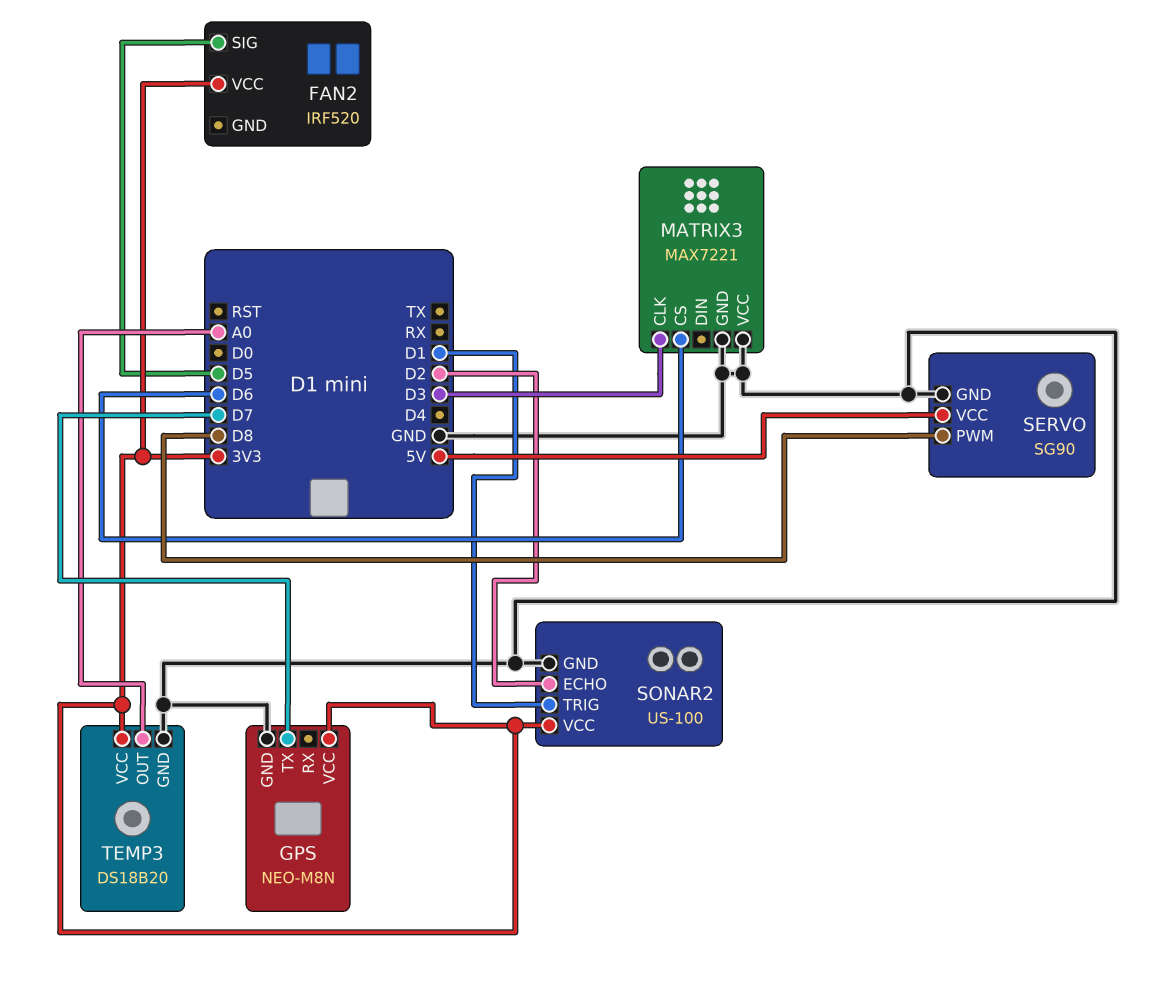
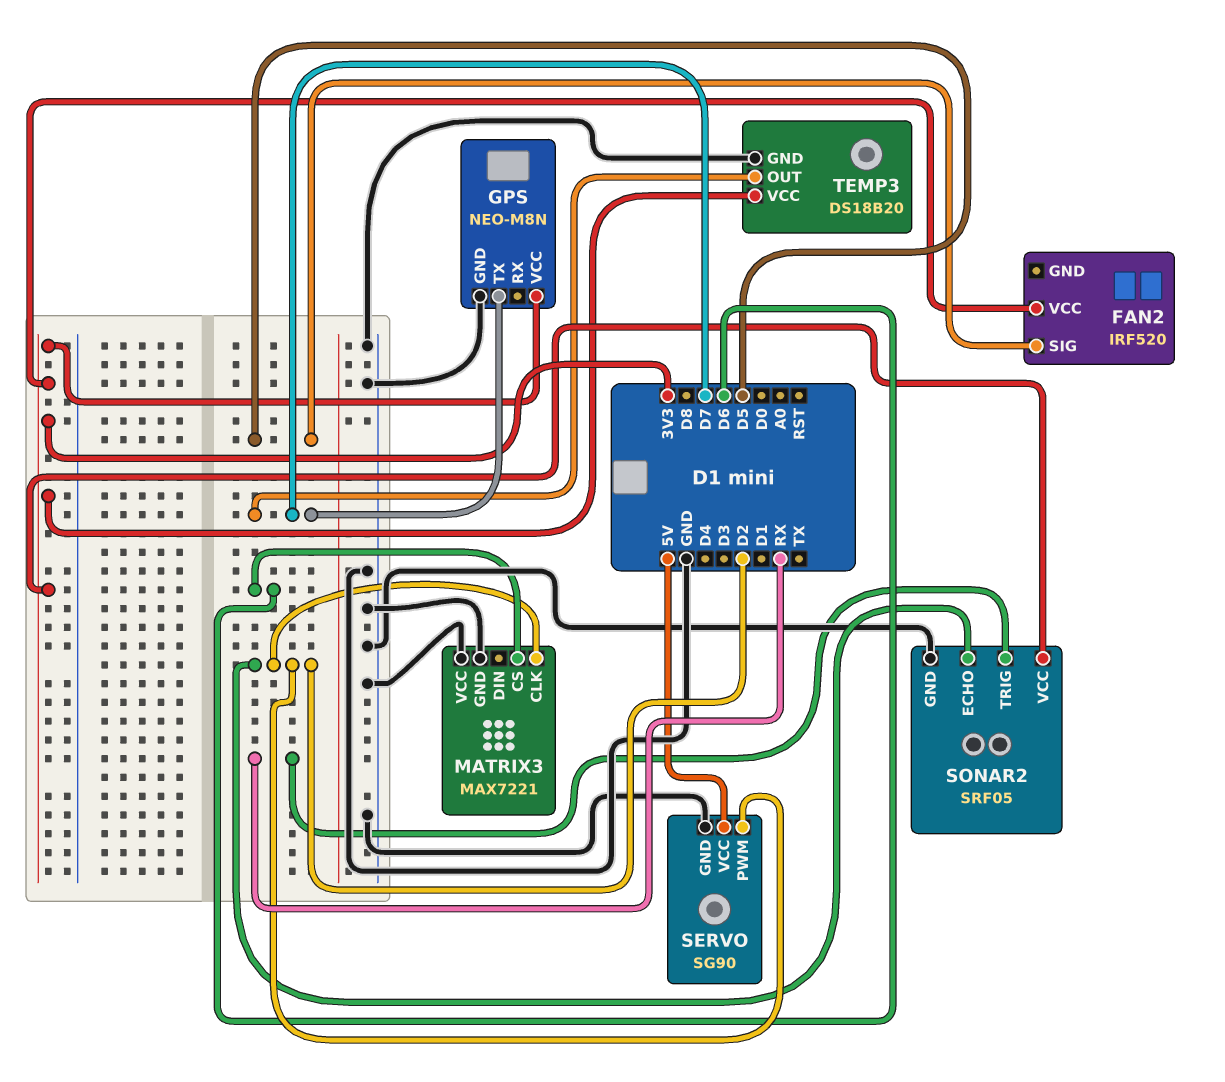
MATRIX3 pin CLK: D3 -> D2
SERVO pin PWM: D8 -> D2
SONAR2: US-100 -> SRF05
SONAR2 pin TRIG: D1 -> RX
TEMP3 pin OUT: A0 -> D7

